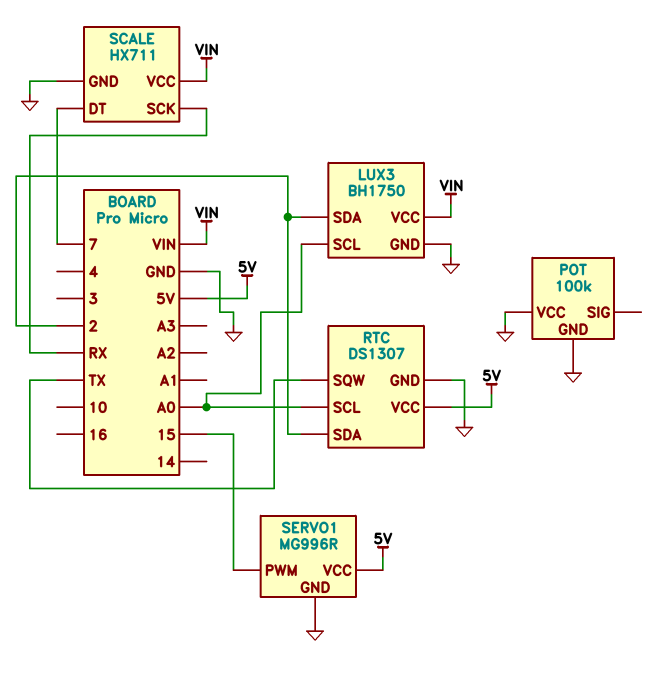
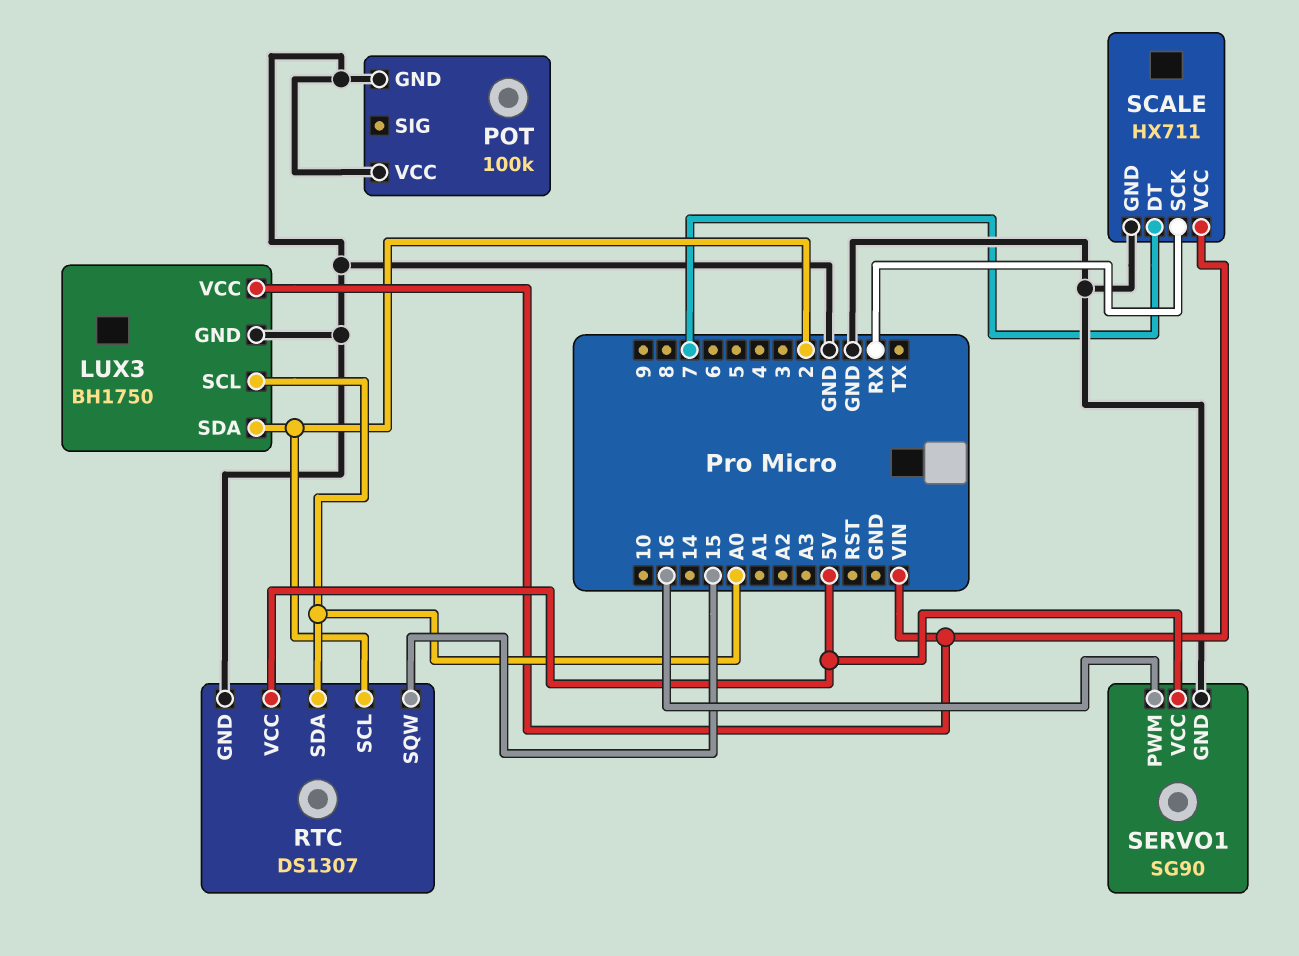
RTC pin SCL: A0 -> 2
RTC pin SDA: 2 -> A0
RTC pin SQW: TX -> 15
SERVO1: MG996R -> SG90
SERVO1 pin PWM: 15 -> 16

